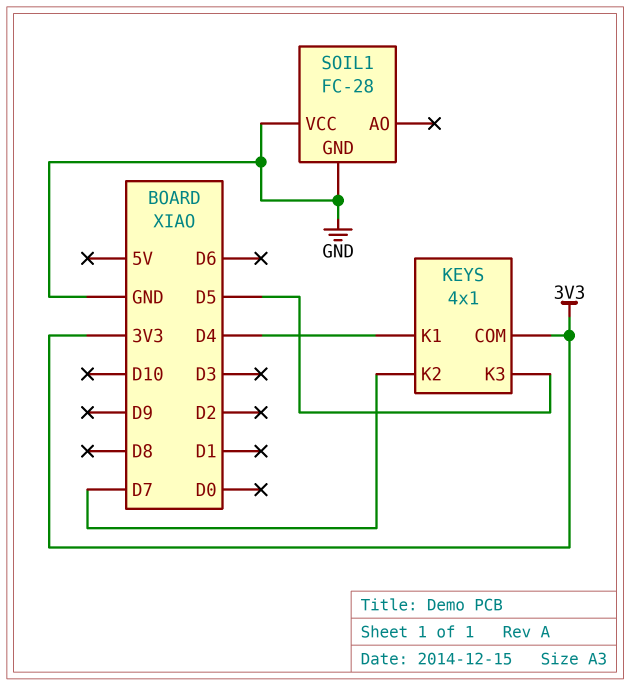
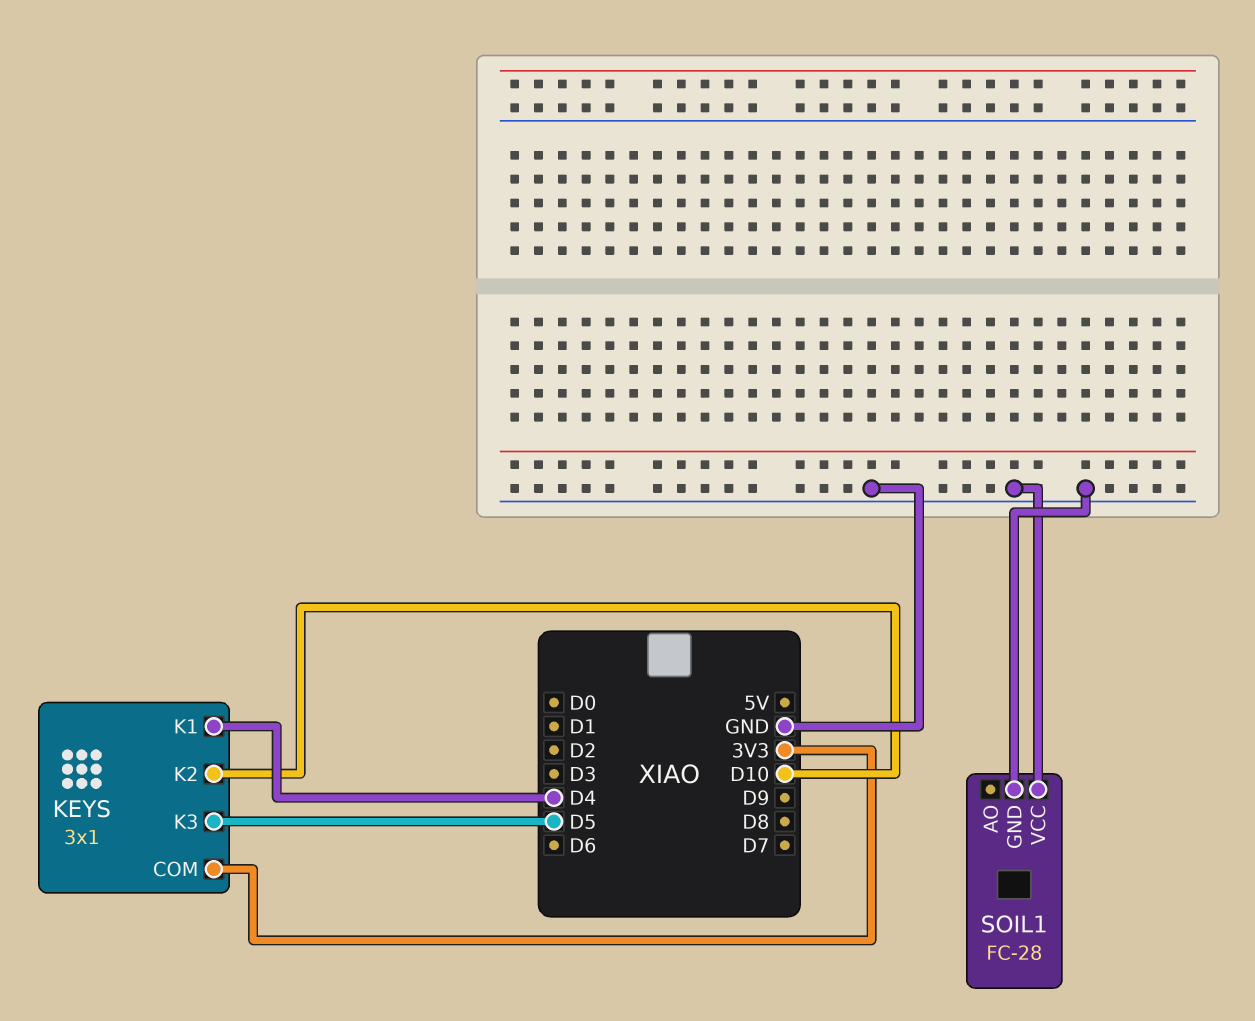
KEYS: 4x1 -> 3x1
KEYS pin K2: D7 -> D10

